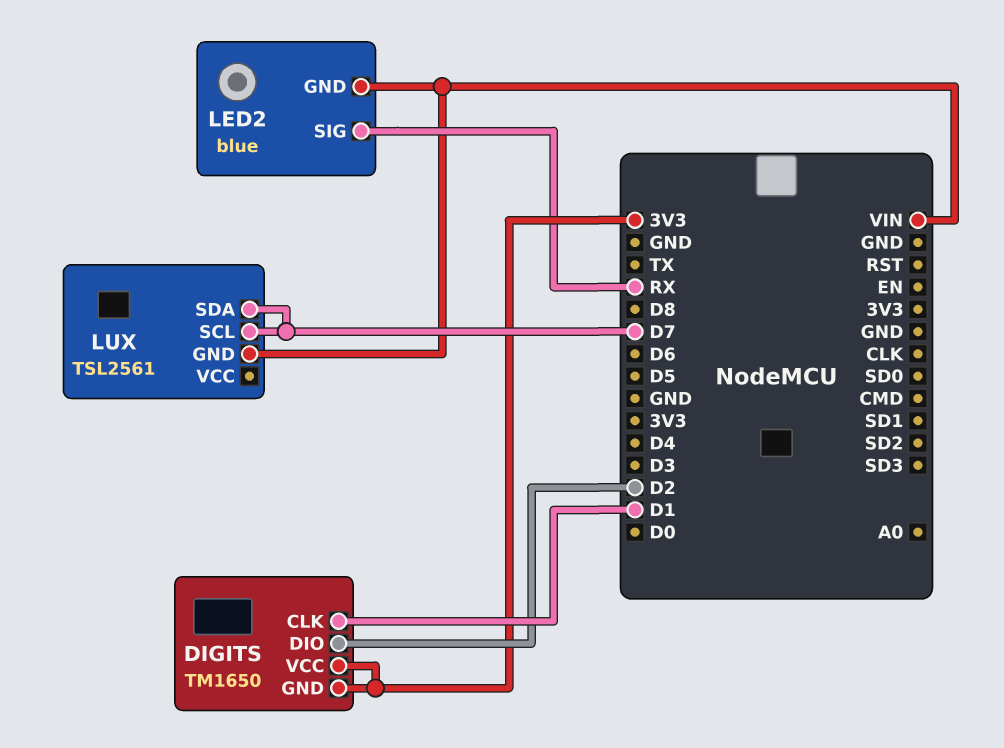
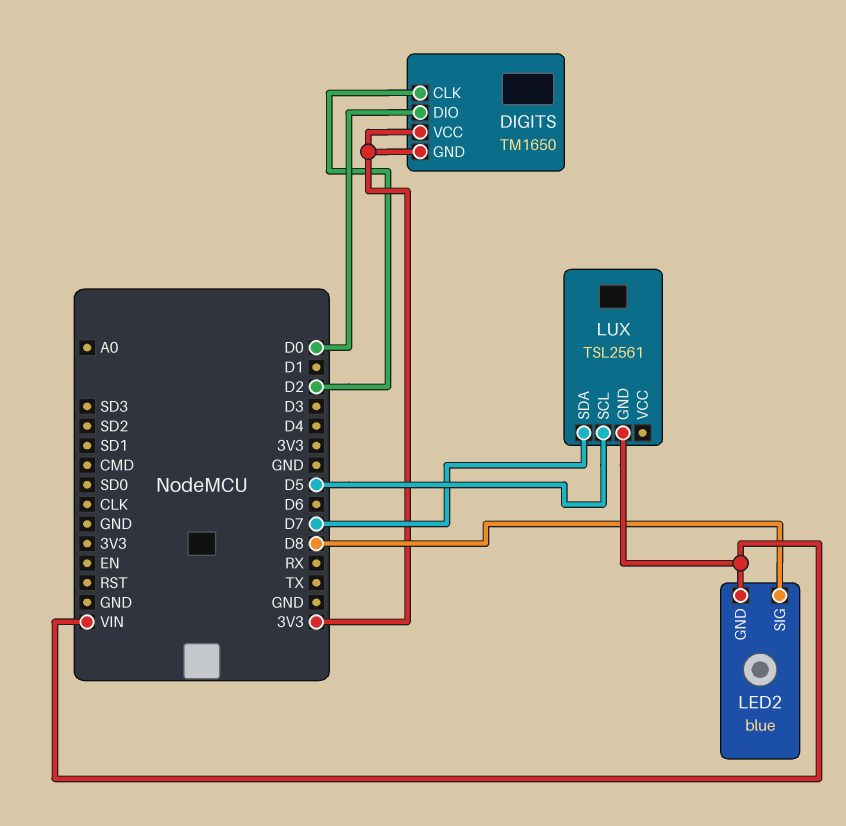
DIGITS pin CLK: D1 -> D2
DIGITS pin DIO: D2 -> D0
LED2 pin SIG: RX -> D8
LUX pin SCL: D7 -> D5

